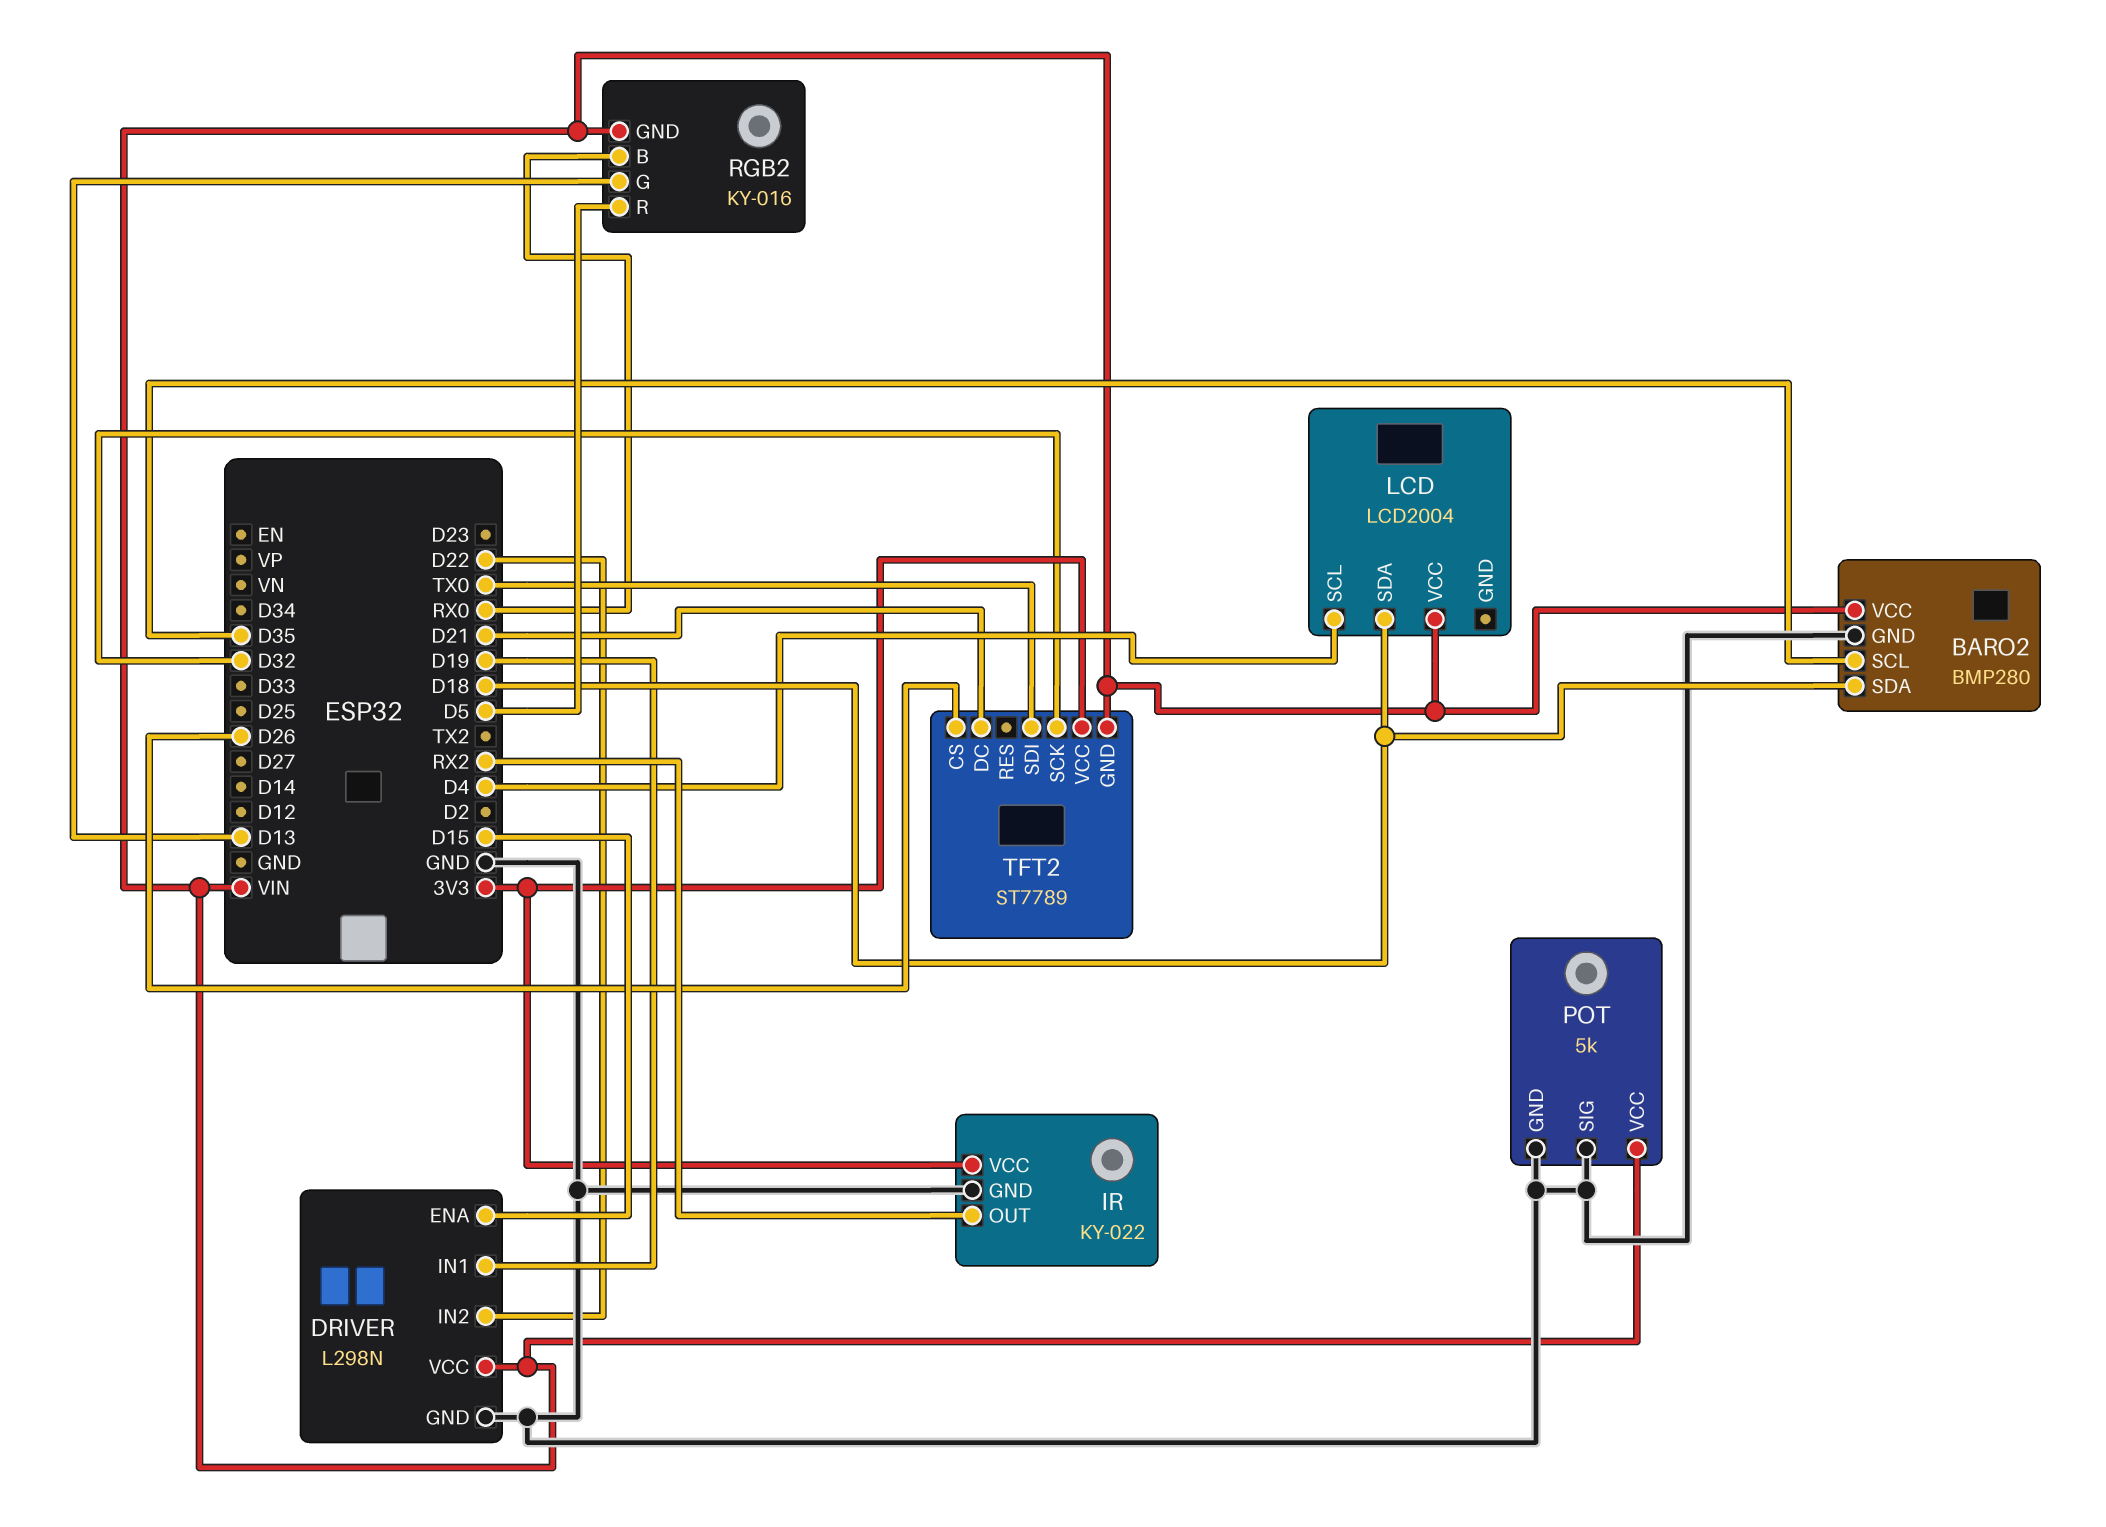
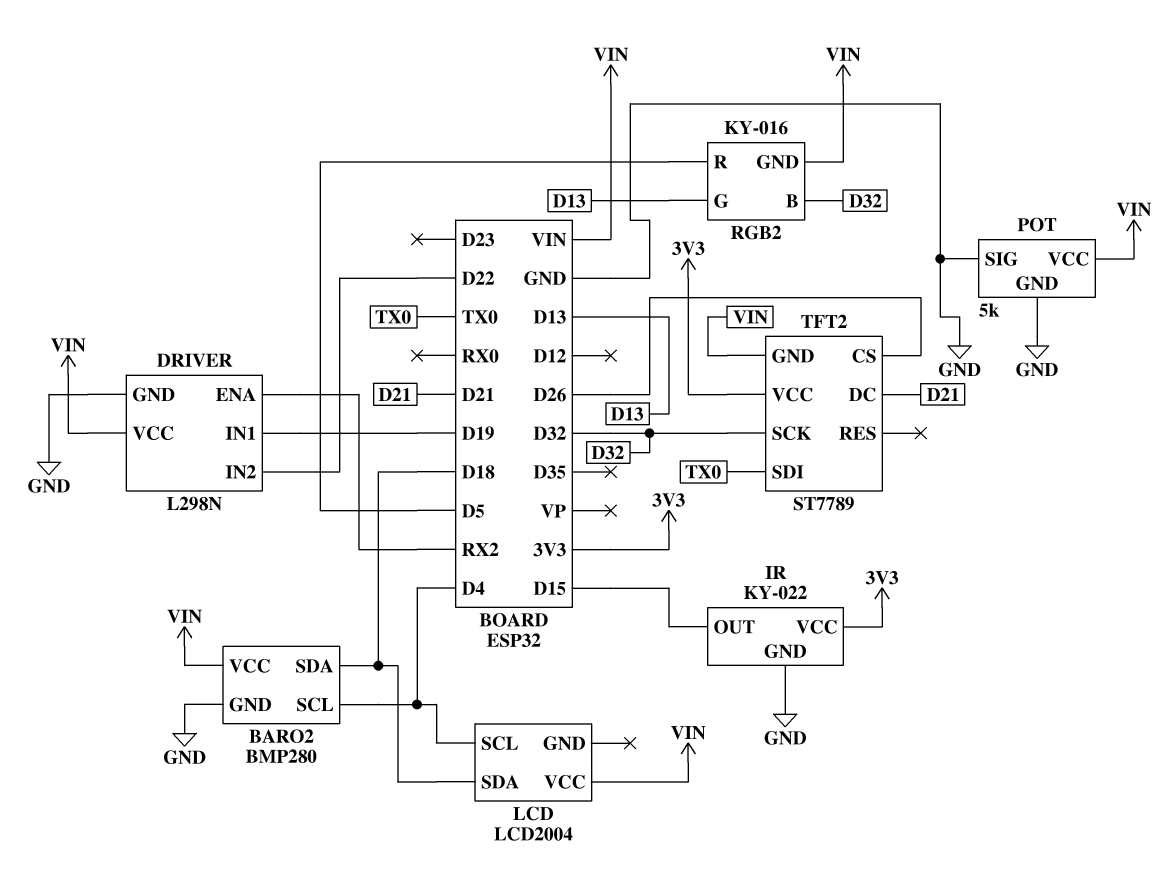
BARO2 pin SCL: D35 -> D4
DRIVER pin ENA: D15 -> RX2
IR pin OUT: RX2 -> D15
RGB2 pin B: RX0 -> D32

